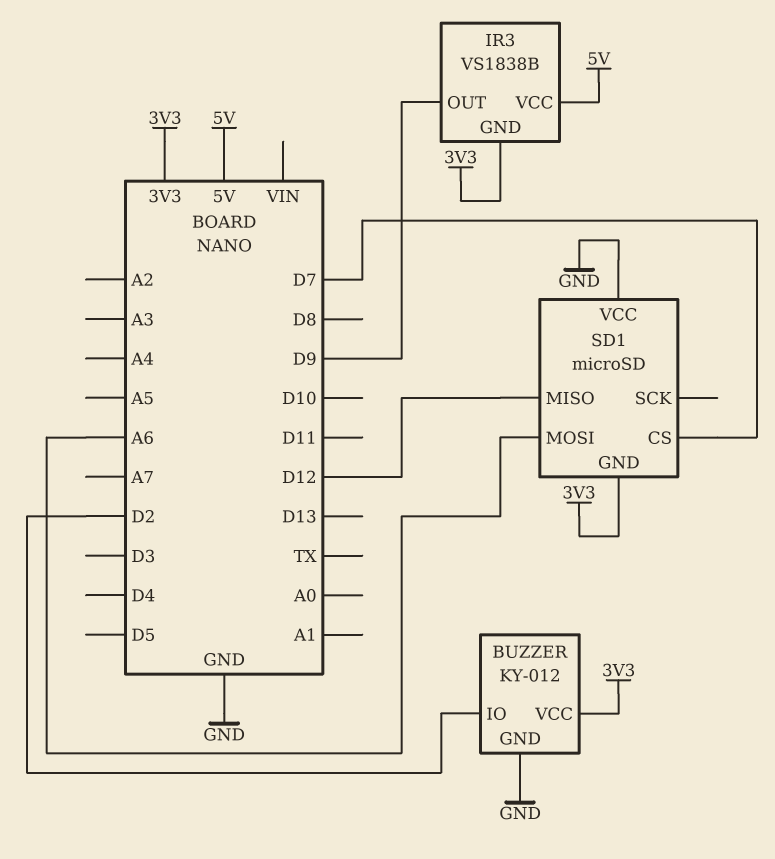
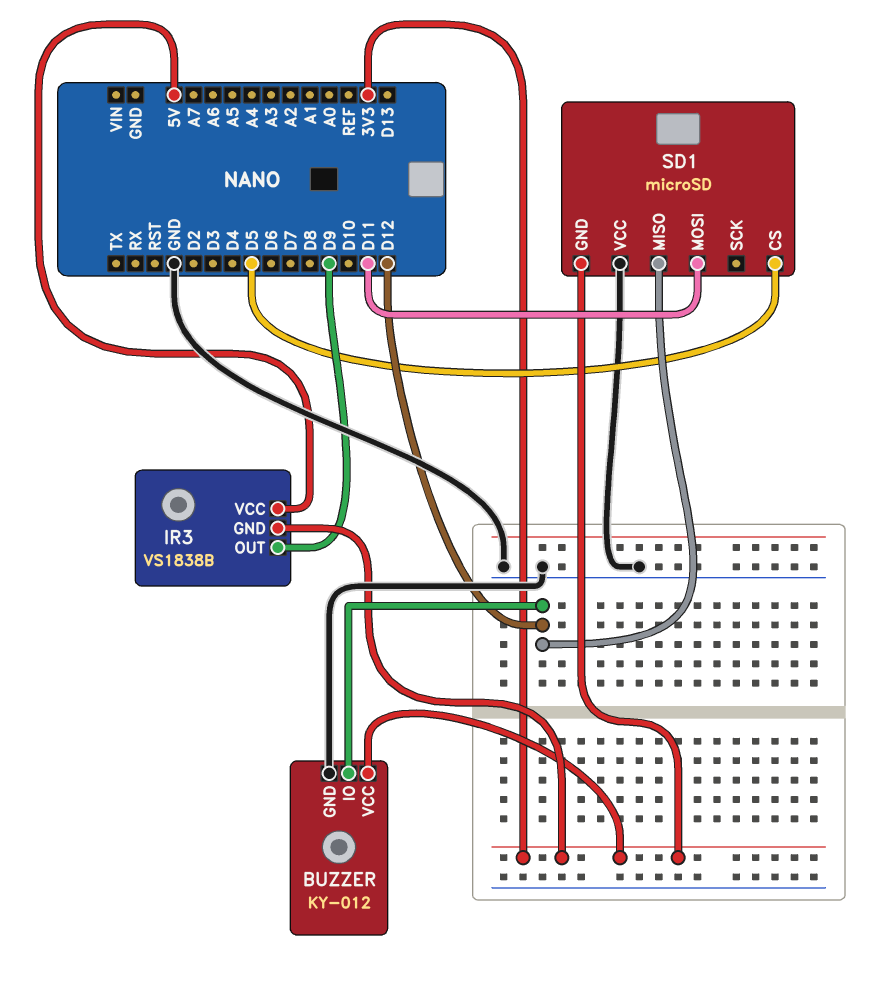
BUZZER pin IO: D2 -> D12
SD1 pin CS: D7 -> D5
SD1 pin MOSI: A6 -> D11

